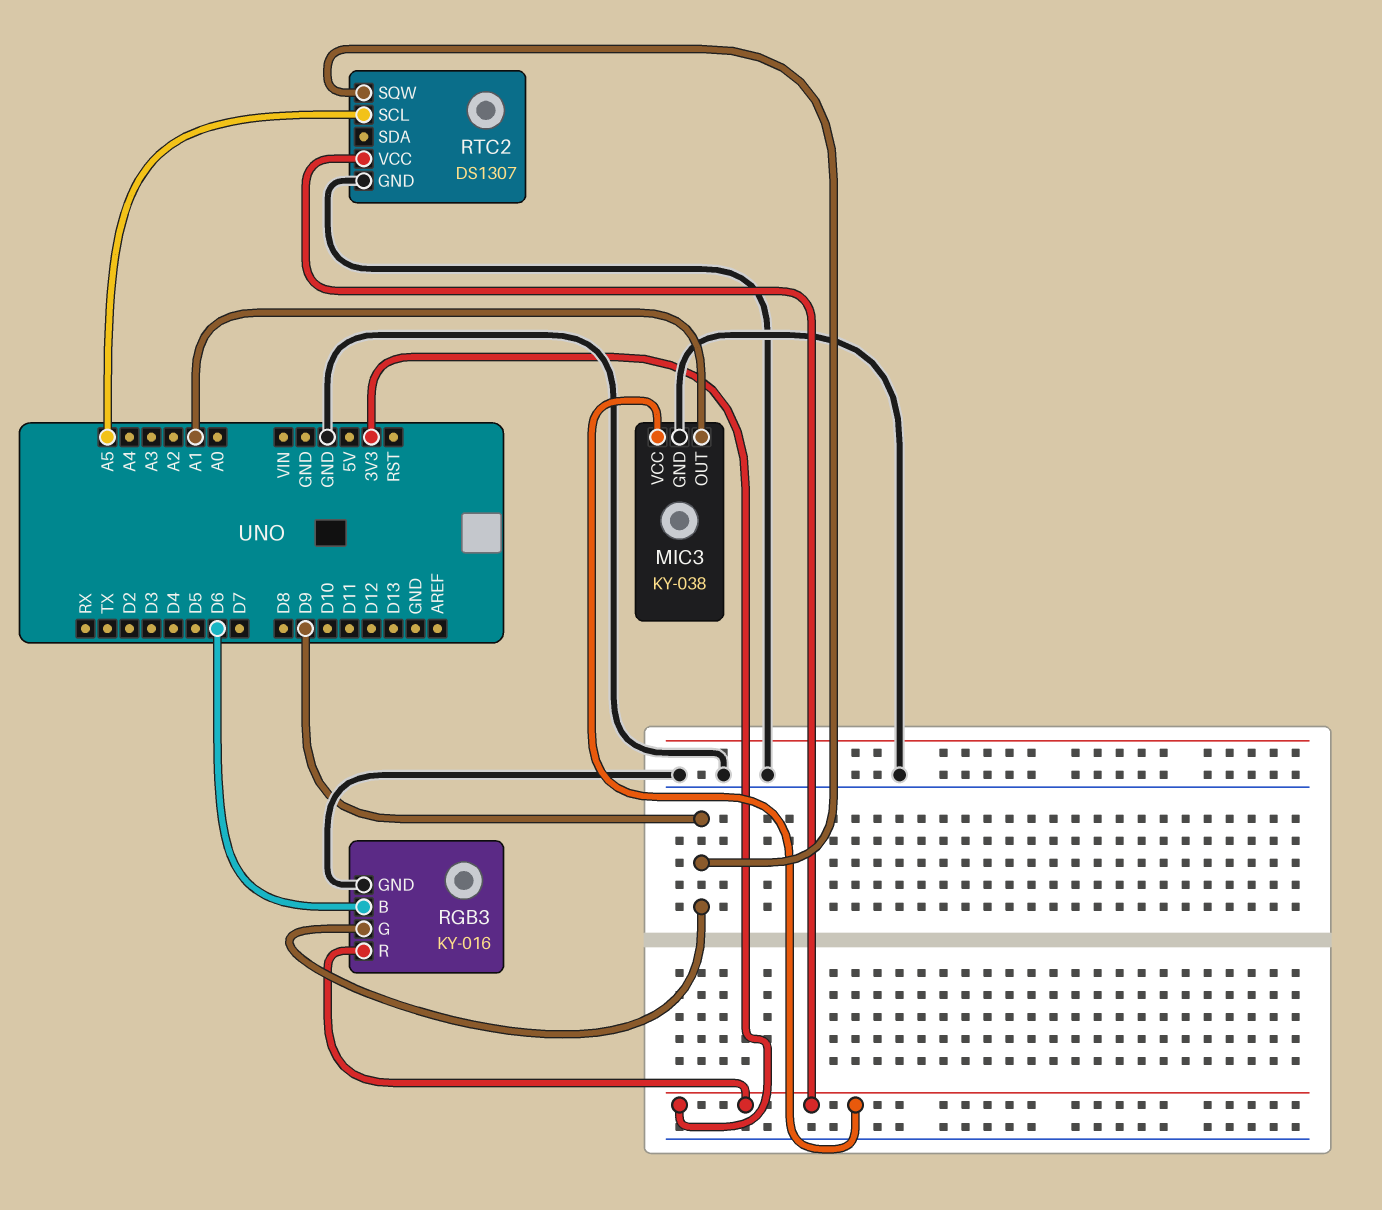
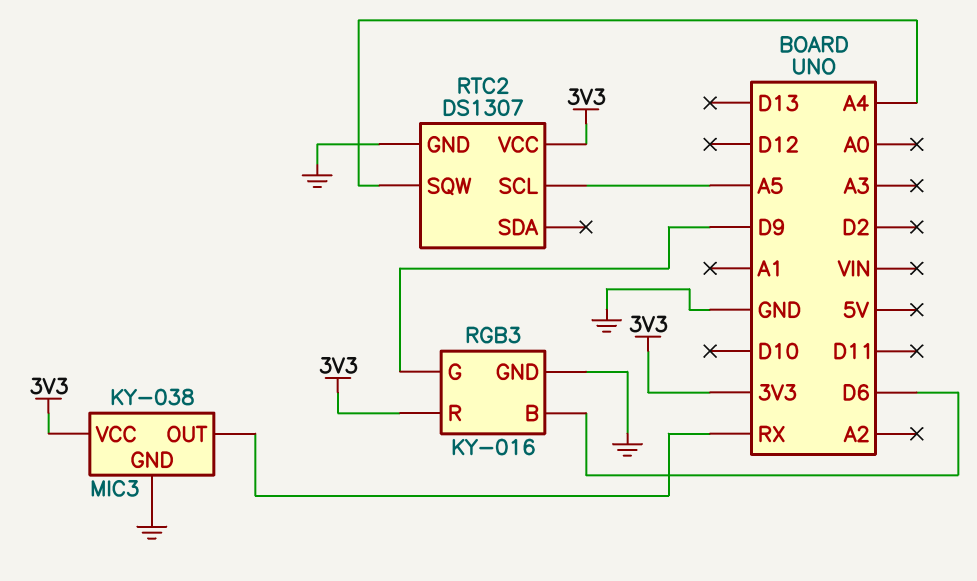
MIC3 pin OUT: A1 -> RX
RTC2 pin SQW: D9 -> A4

